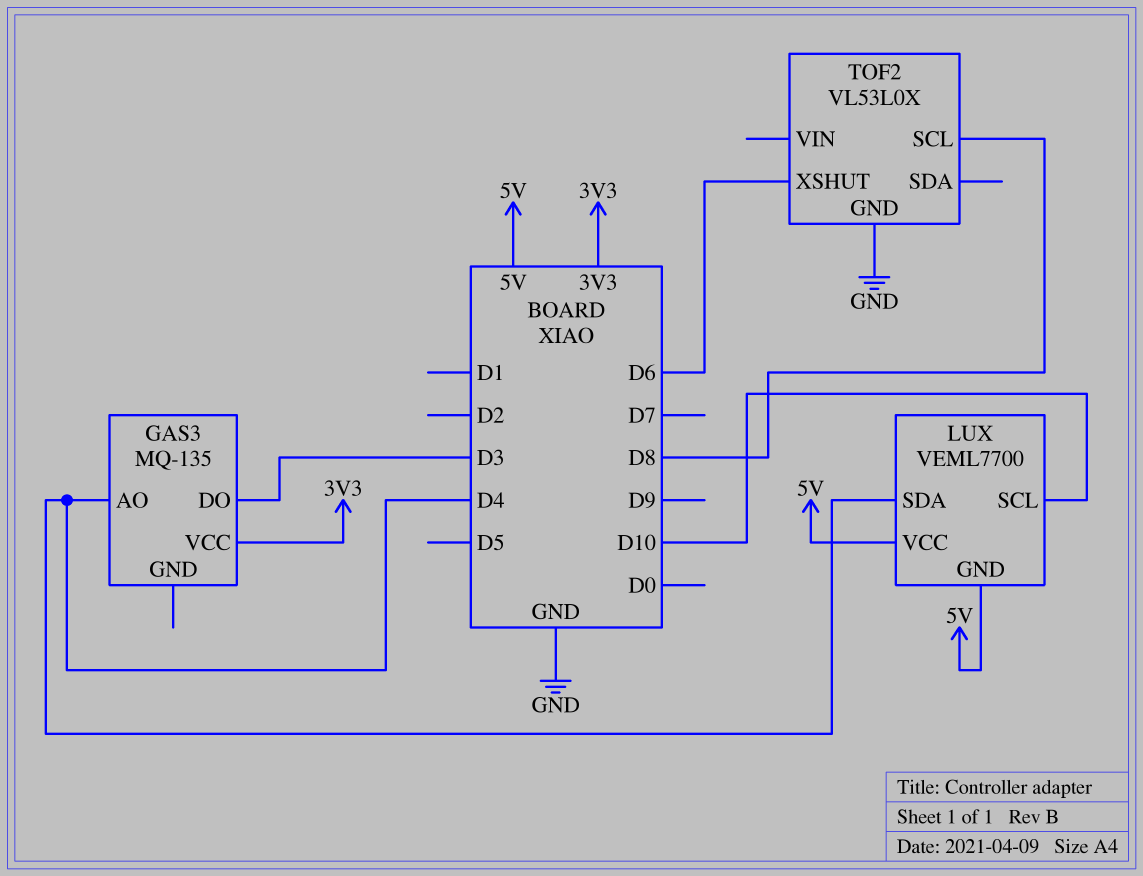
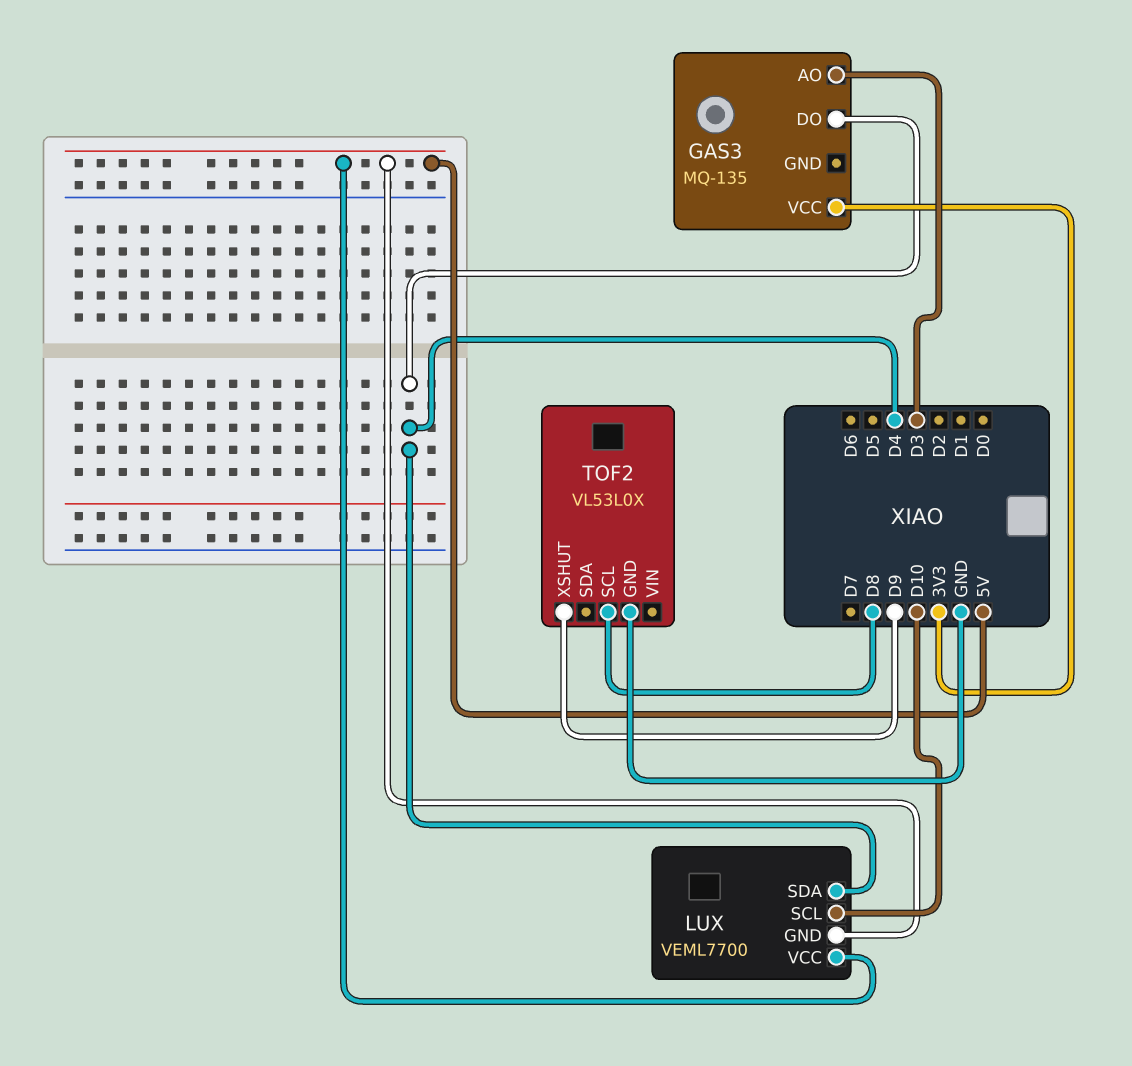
GAS3 pin AO: D4 -> D3
GAS3 pin DO: D3 -> D4
TOF2 pin XSHUT: D6 -> D9

